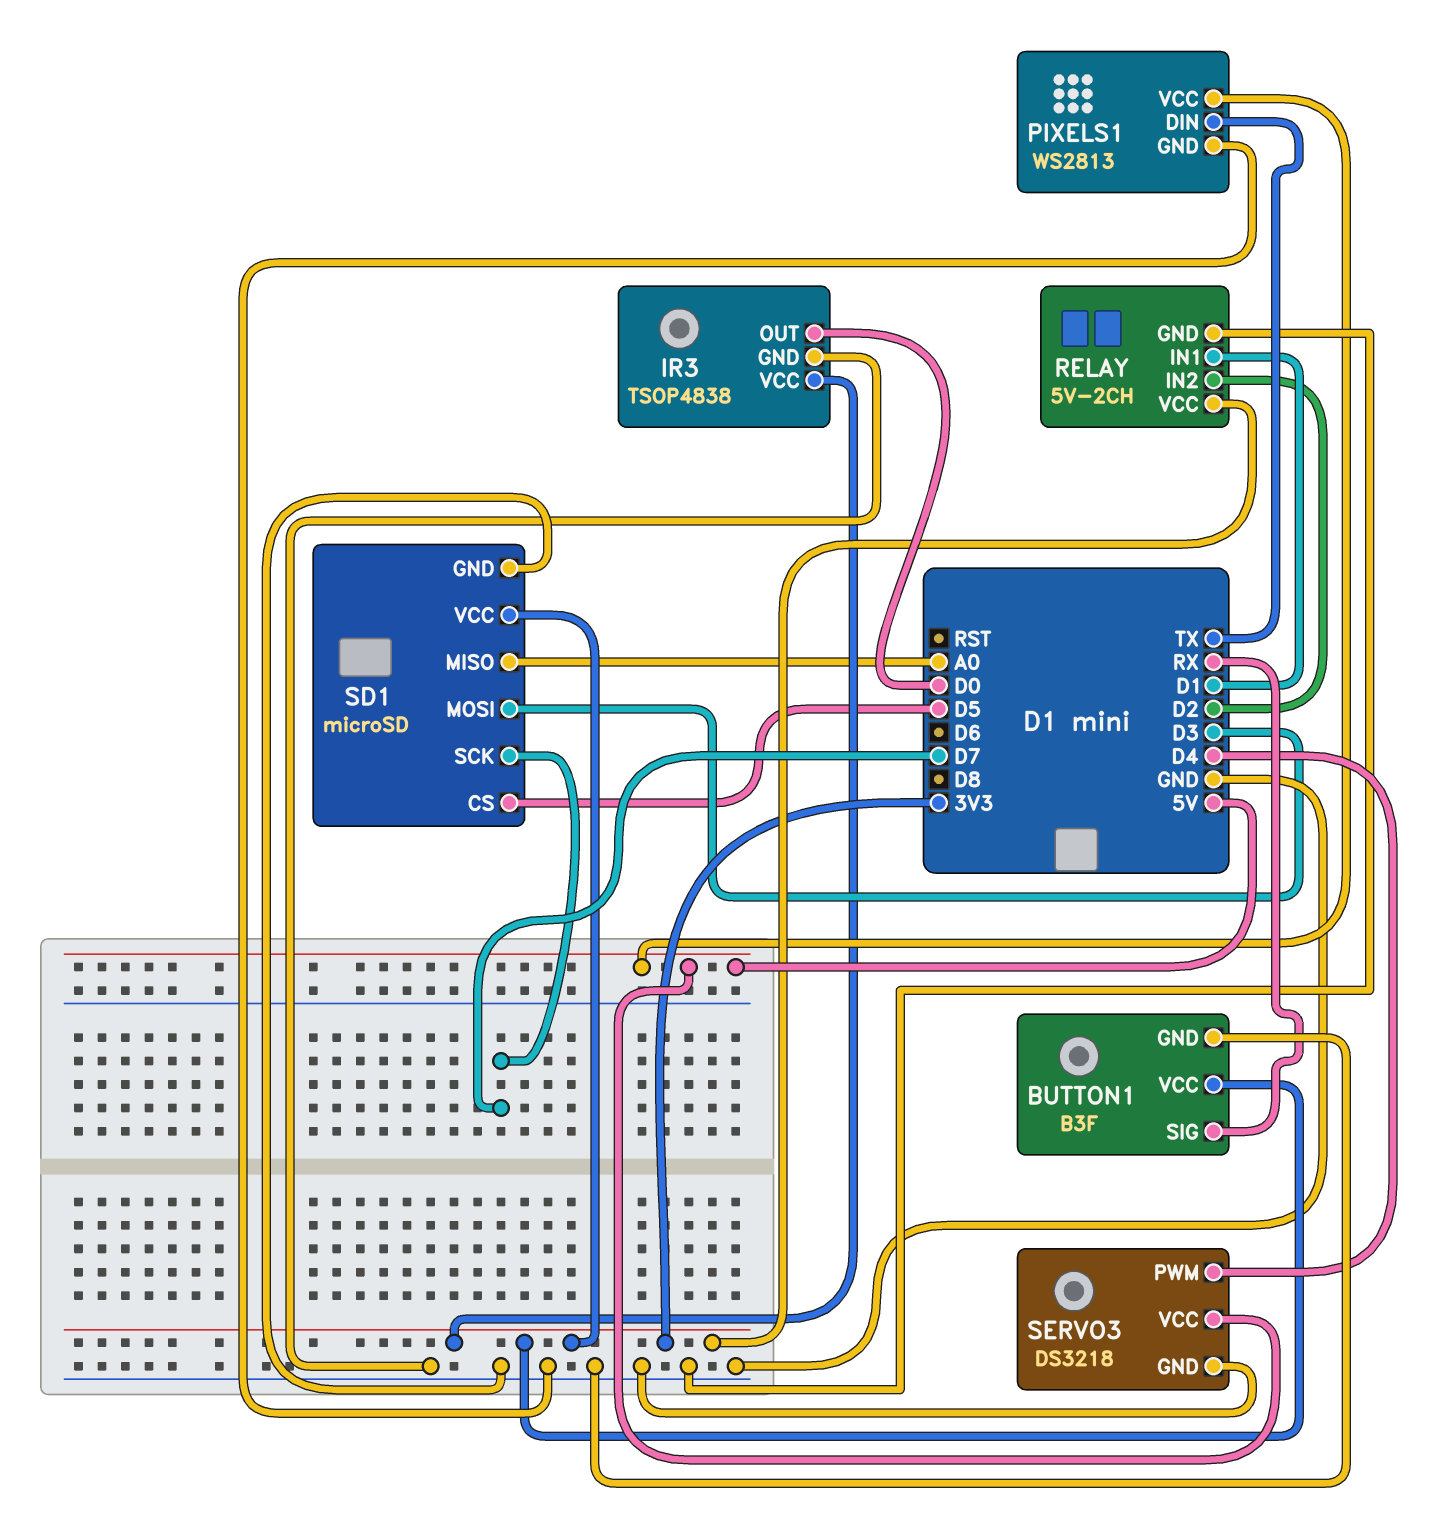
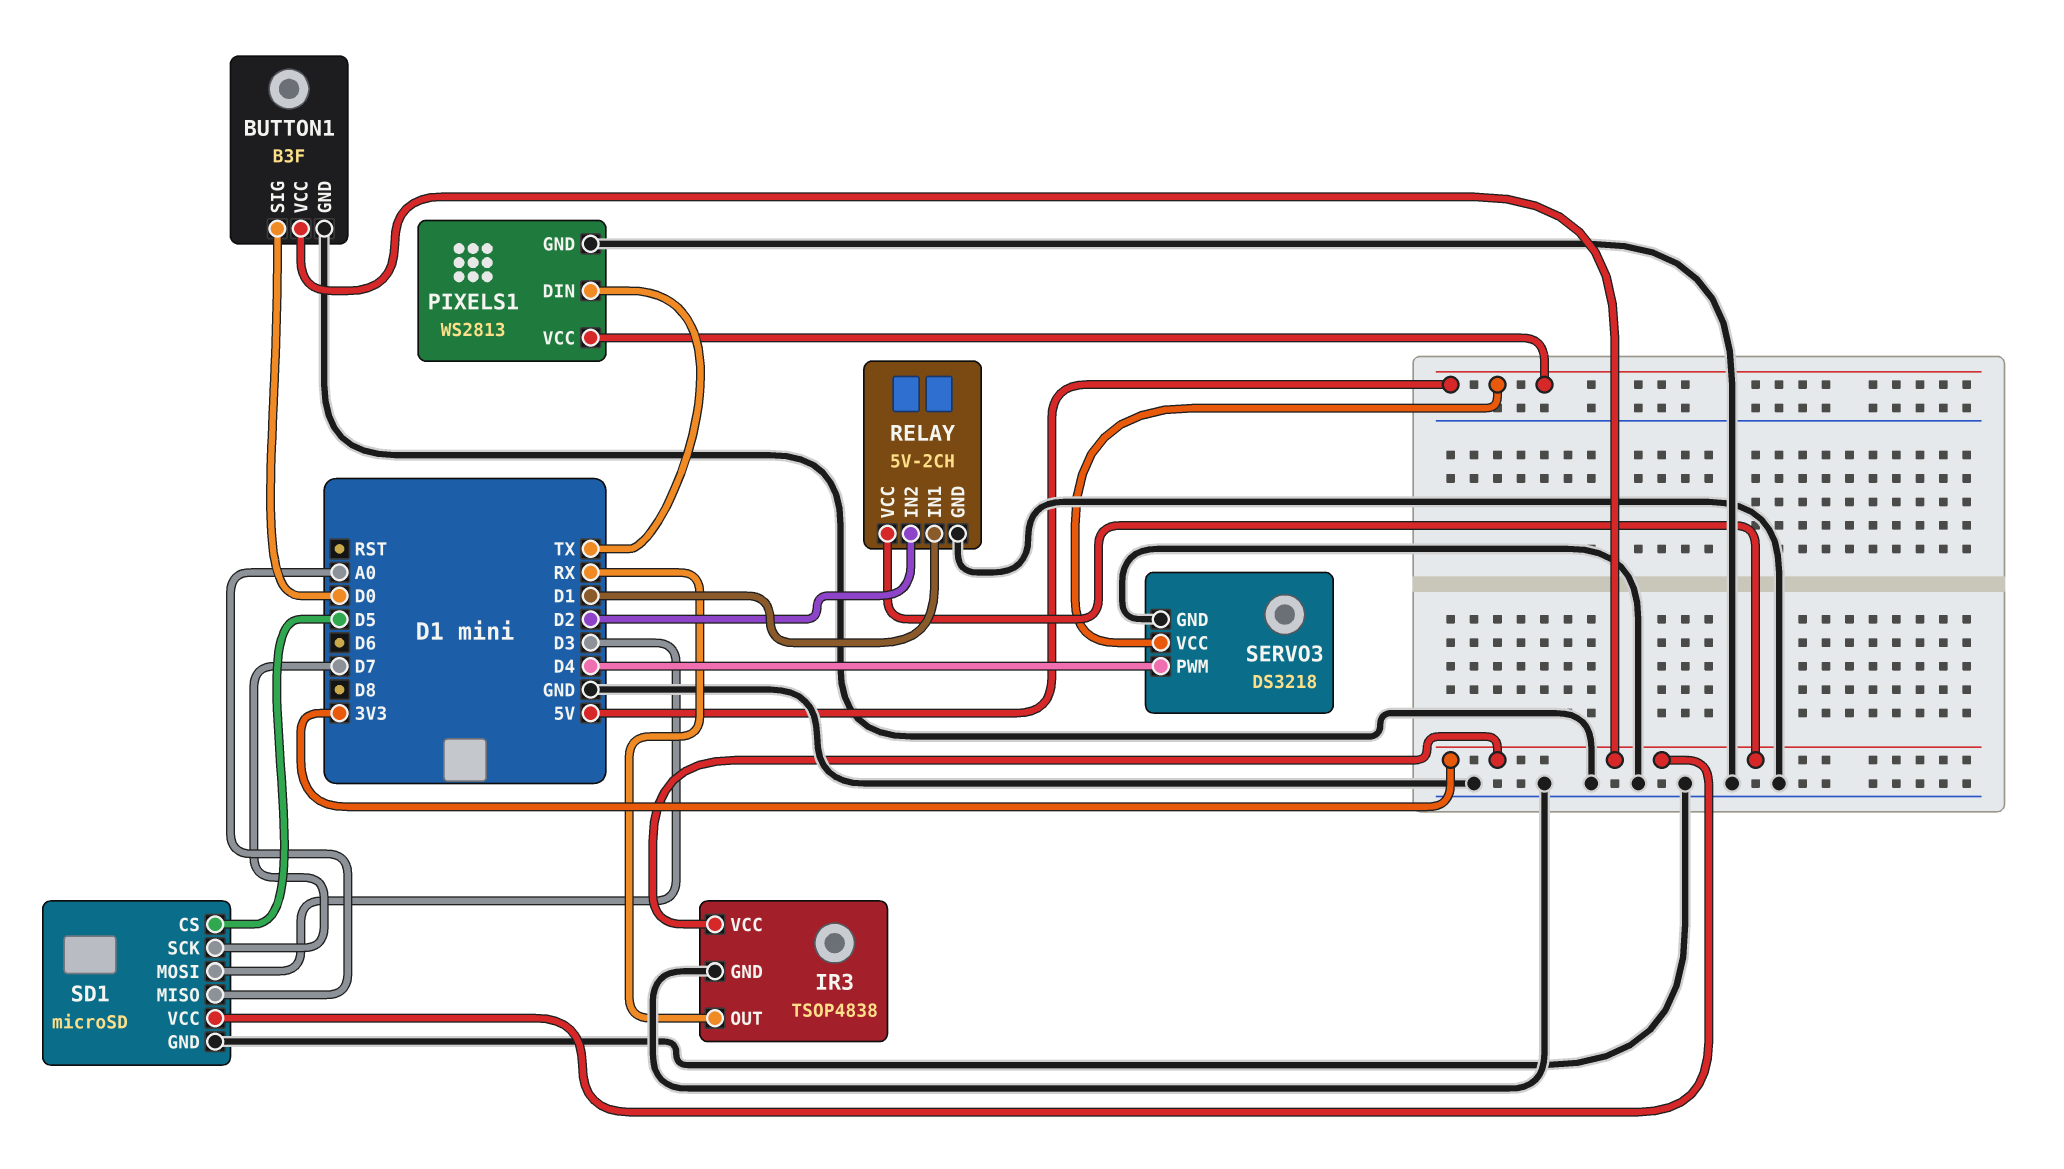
BUTTON1 pin SIG: RX -> D0
IR3 pin OUT: D0 -> RX

